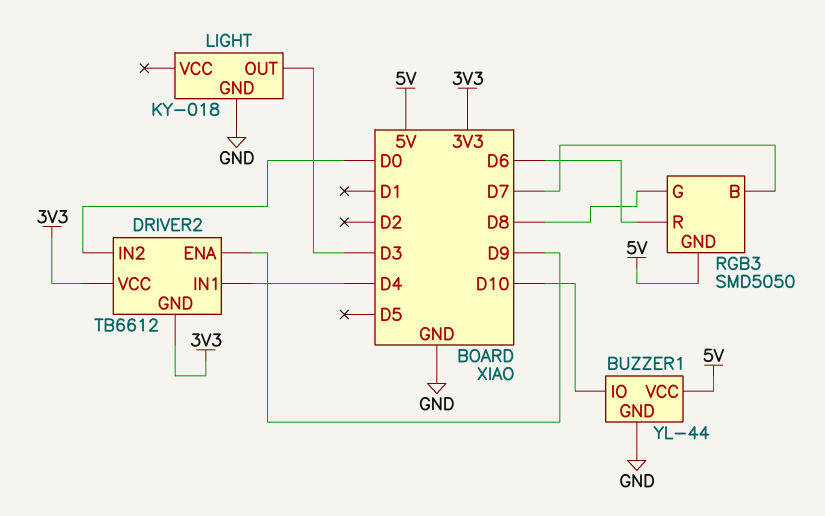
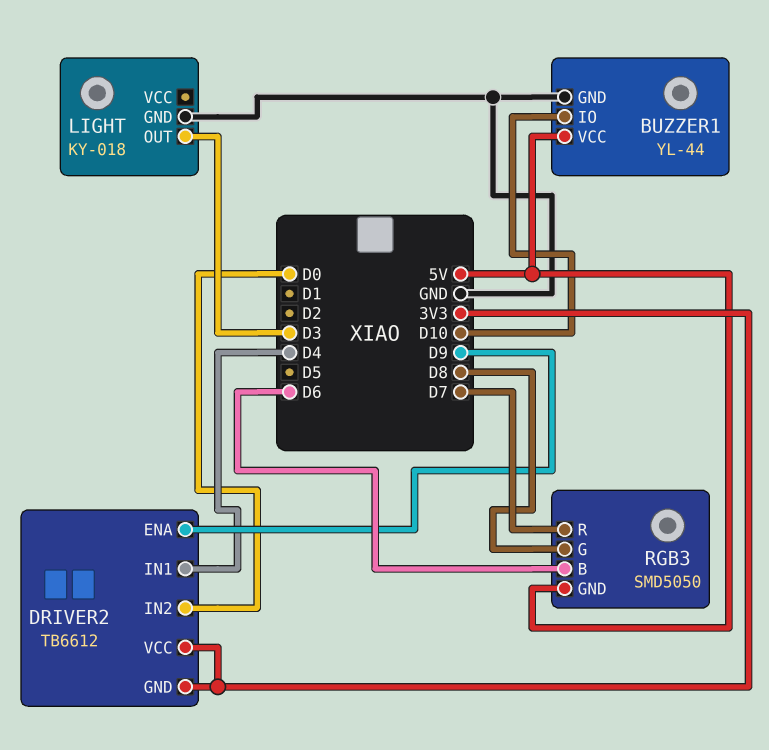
RGB3 pin B: D7 -> D6
RGB3 pin R: D6 -> D7

